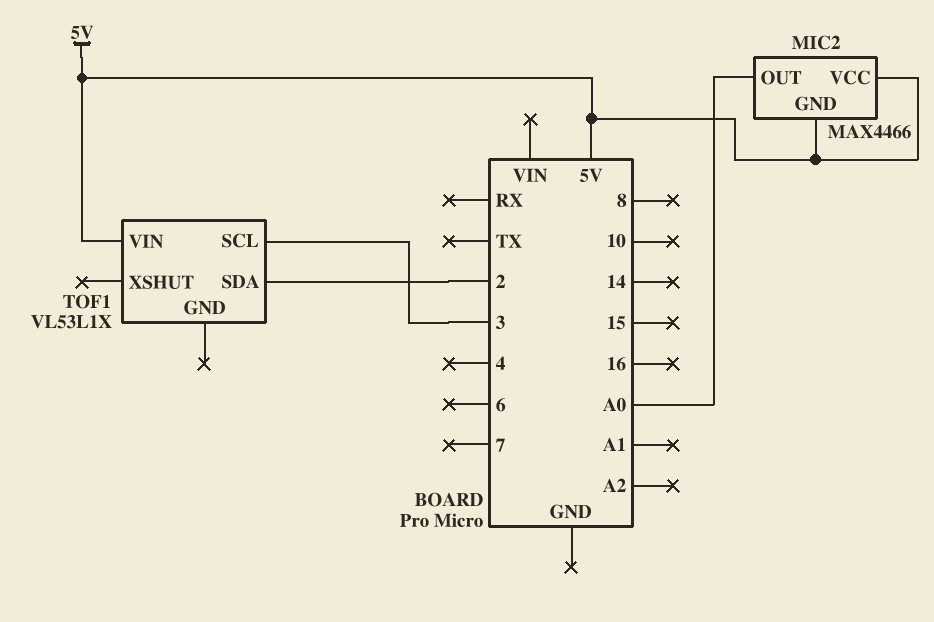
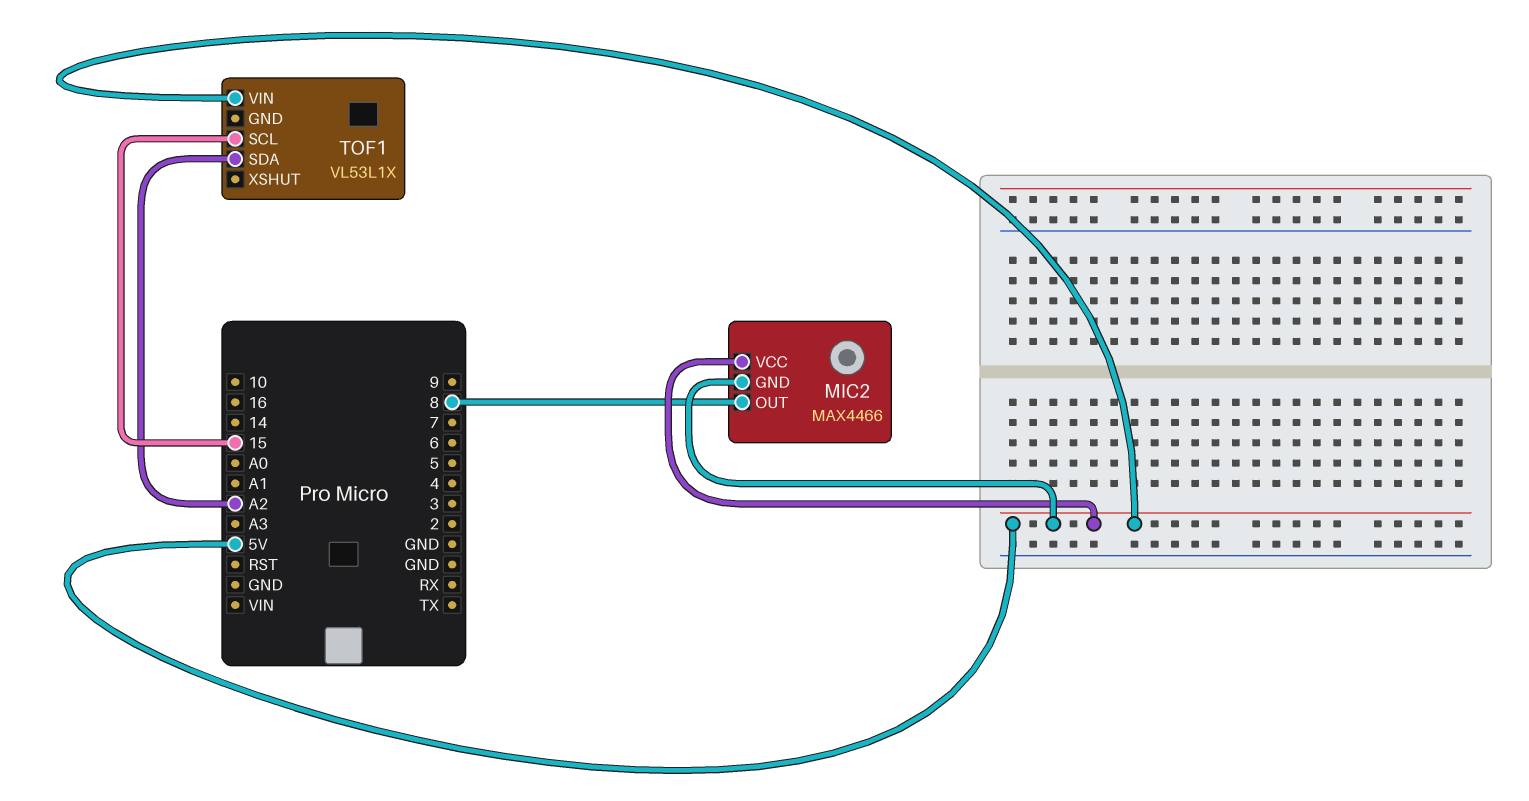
MIC2 pin OUT: A0 -> 8
TOF1 pin SCL: 3 -> 15
TOF1 pin SDA: 2 -> A2

